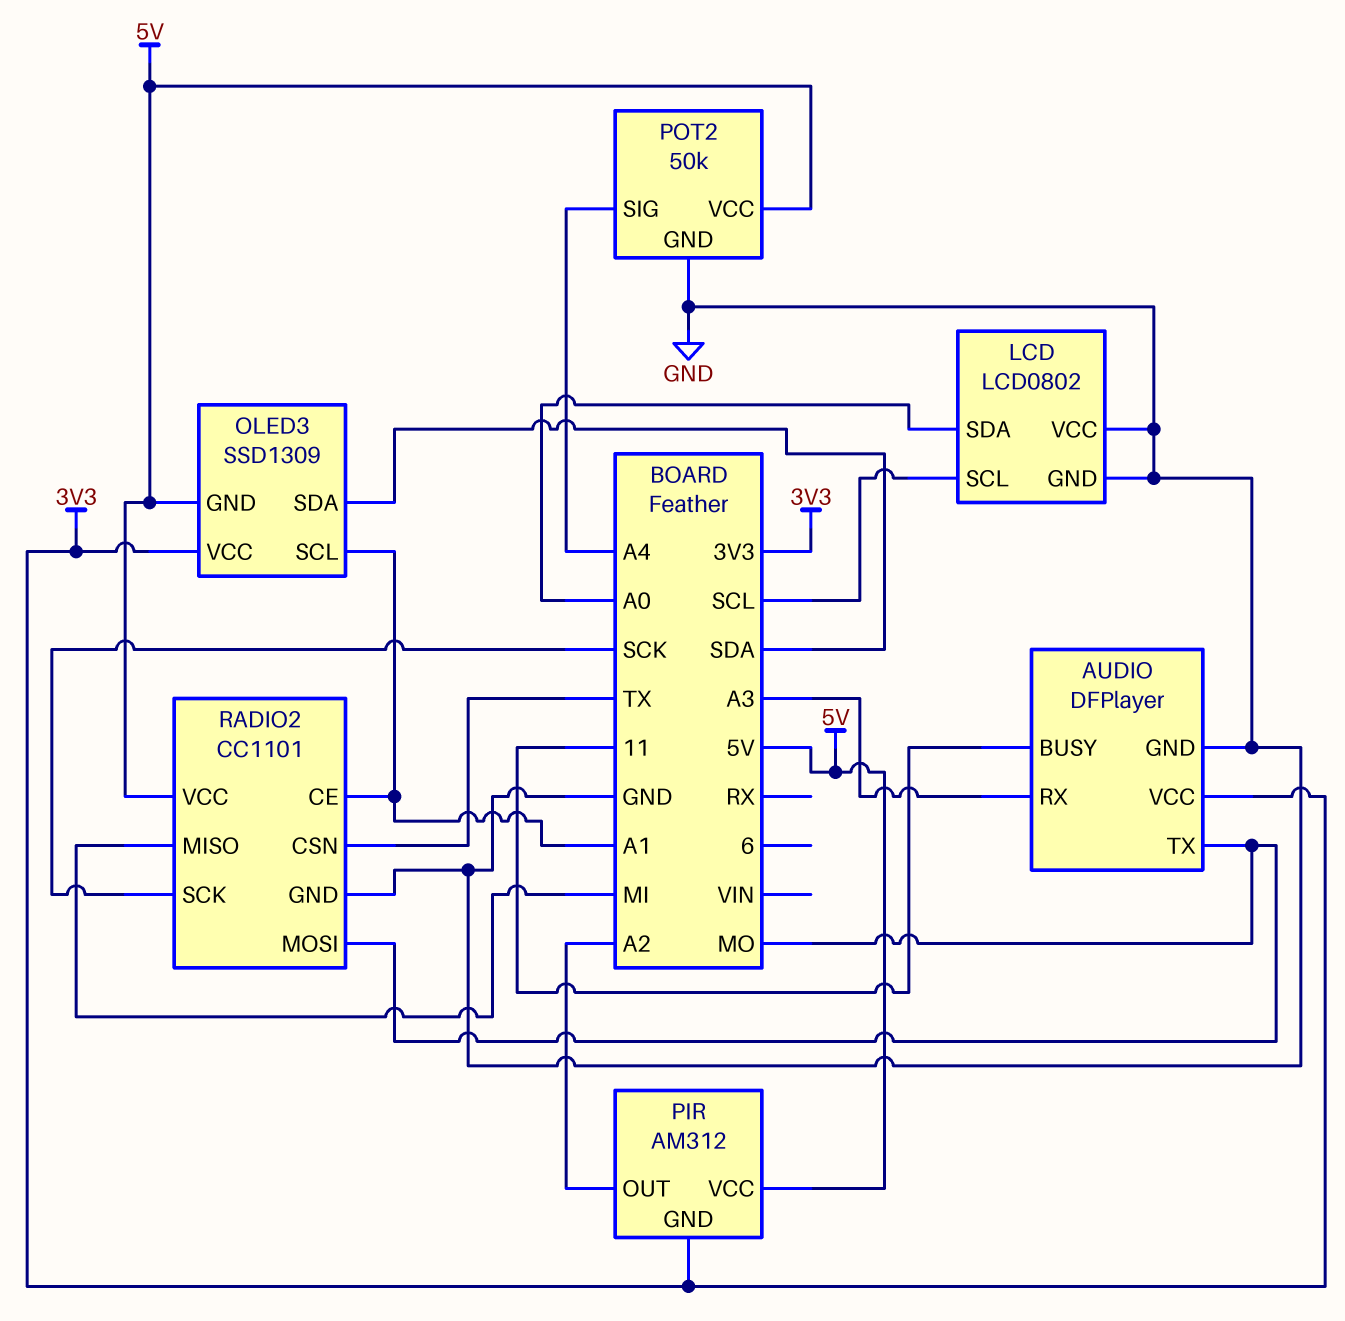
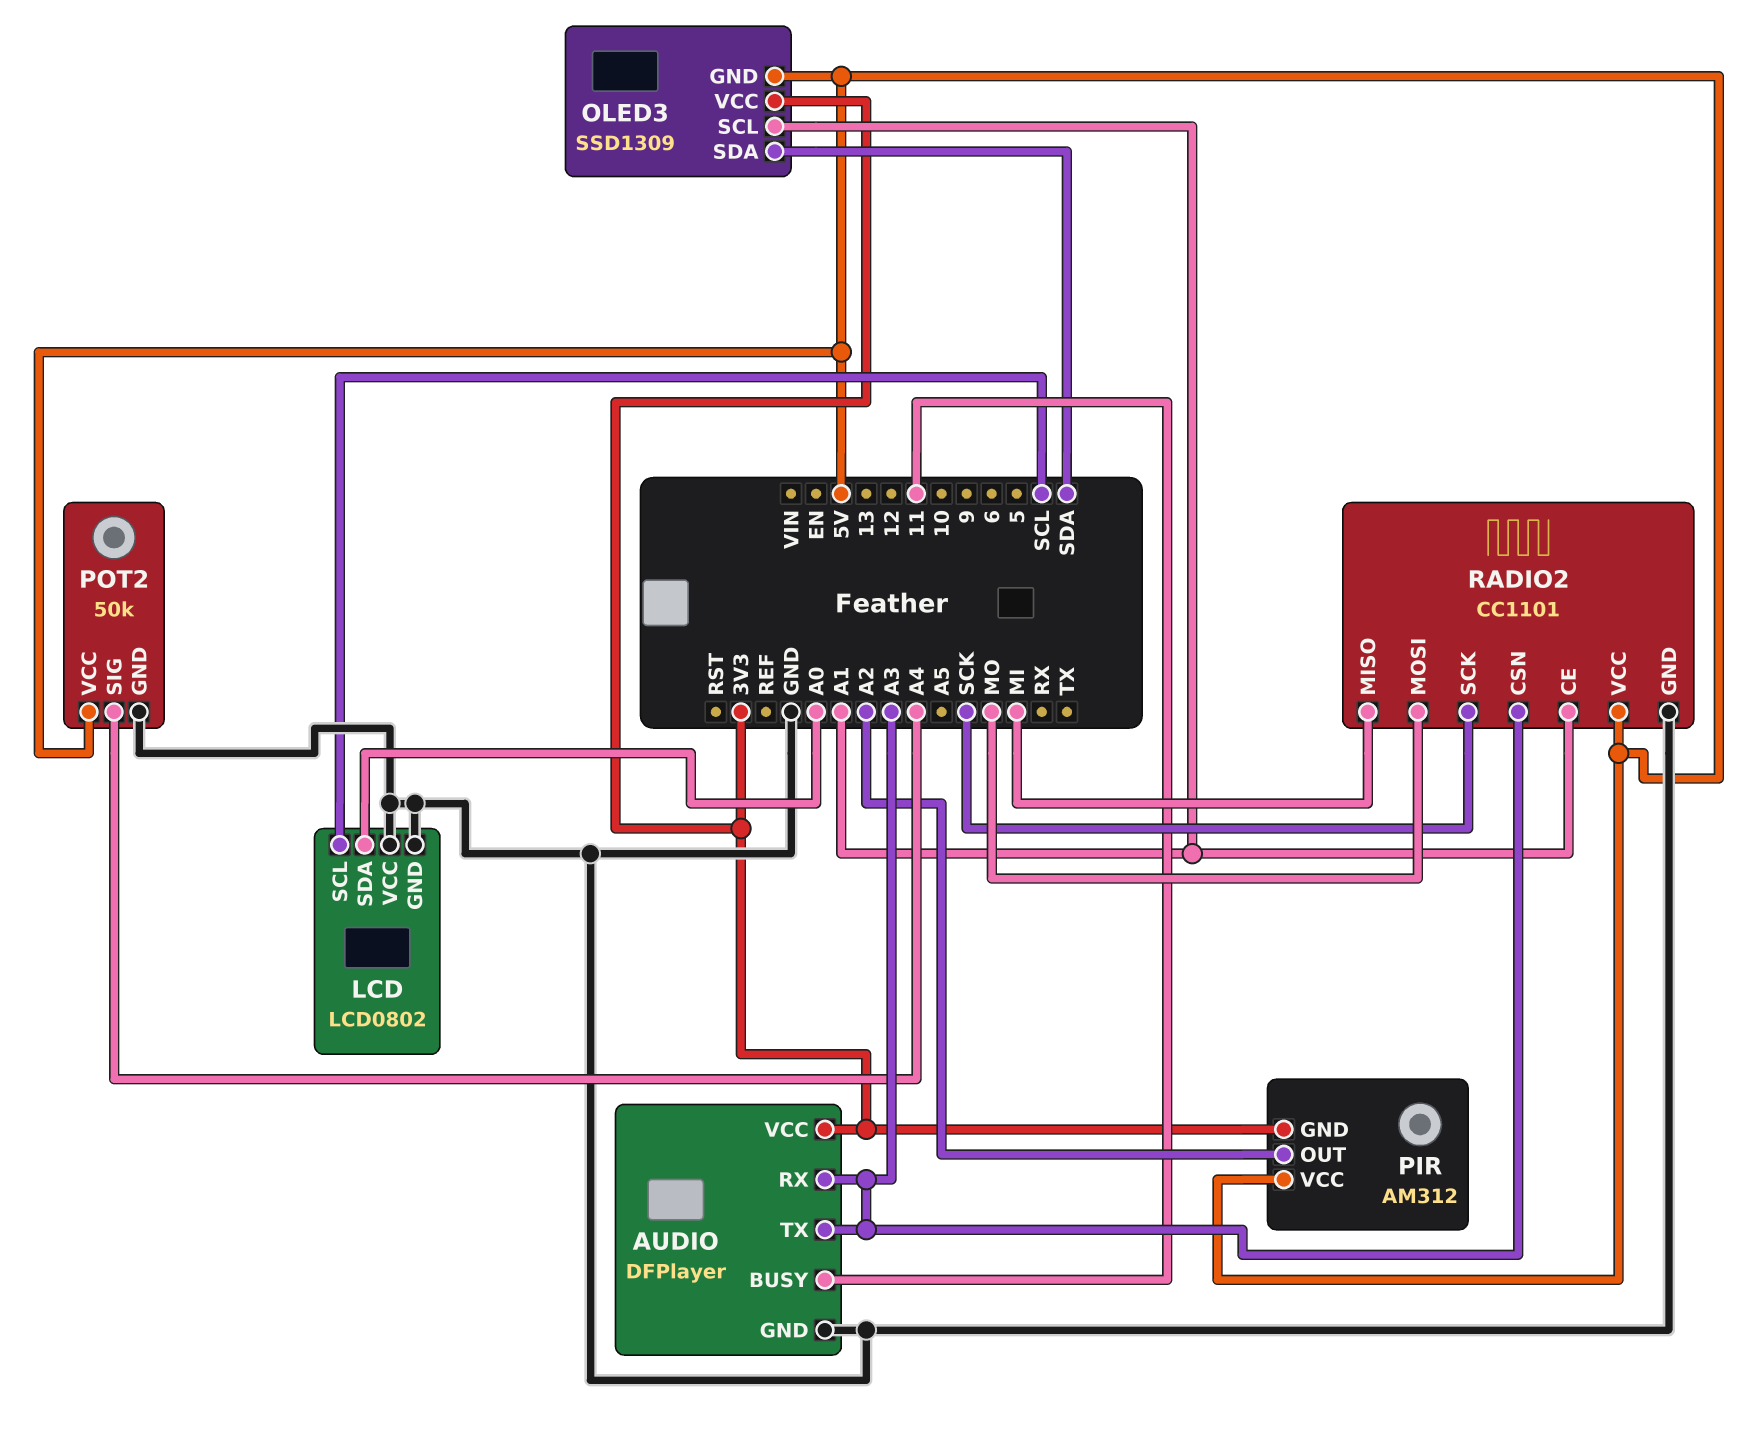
AUDIO pin TX: MO -> A3
RADIO2 pin CSN: TX -> A3

